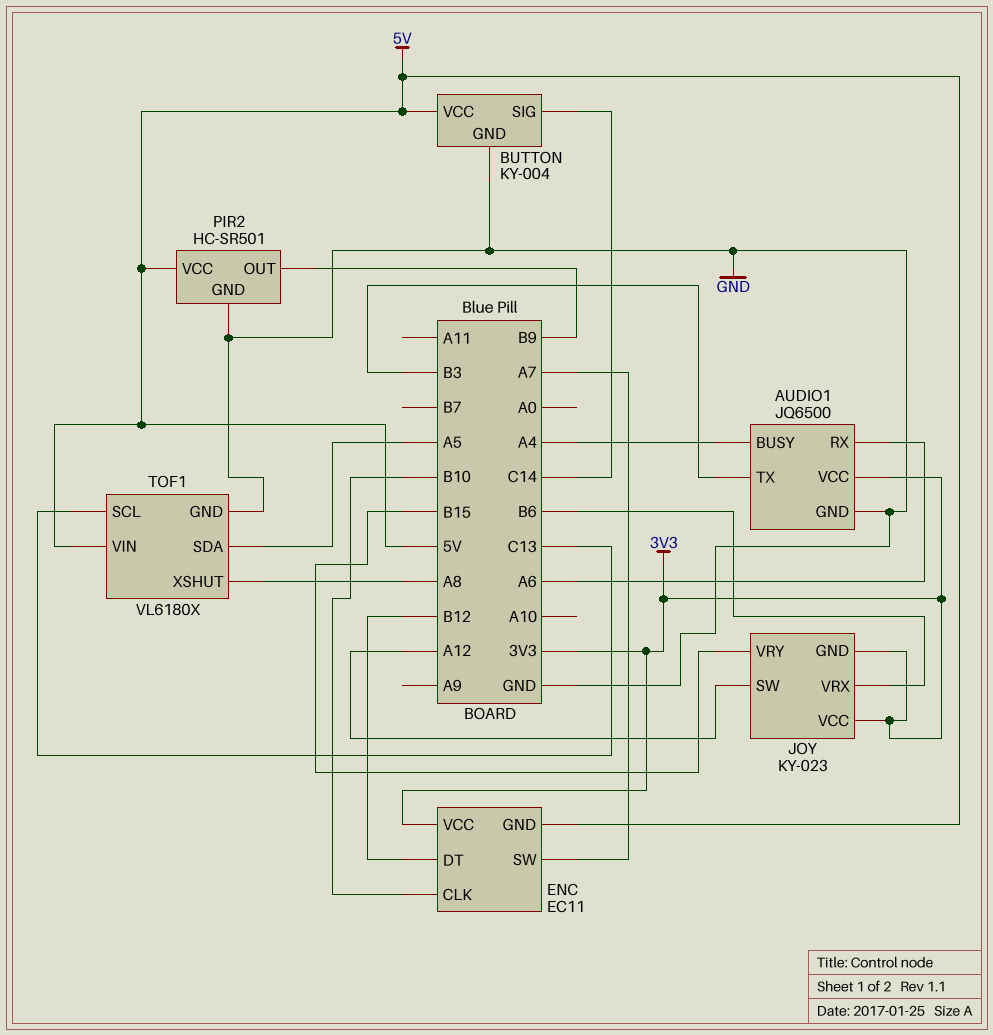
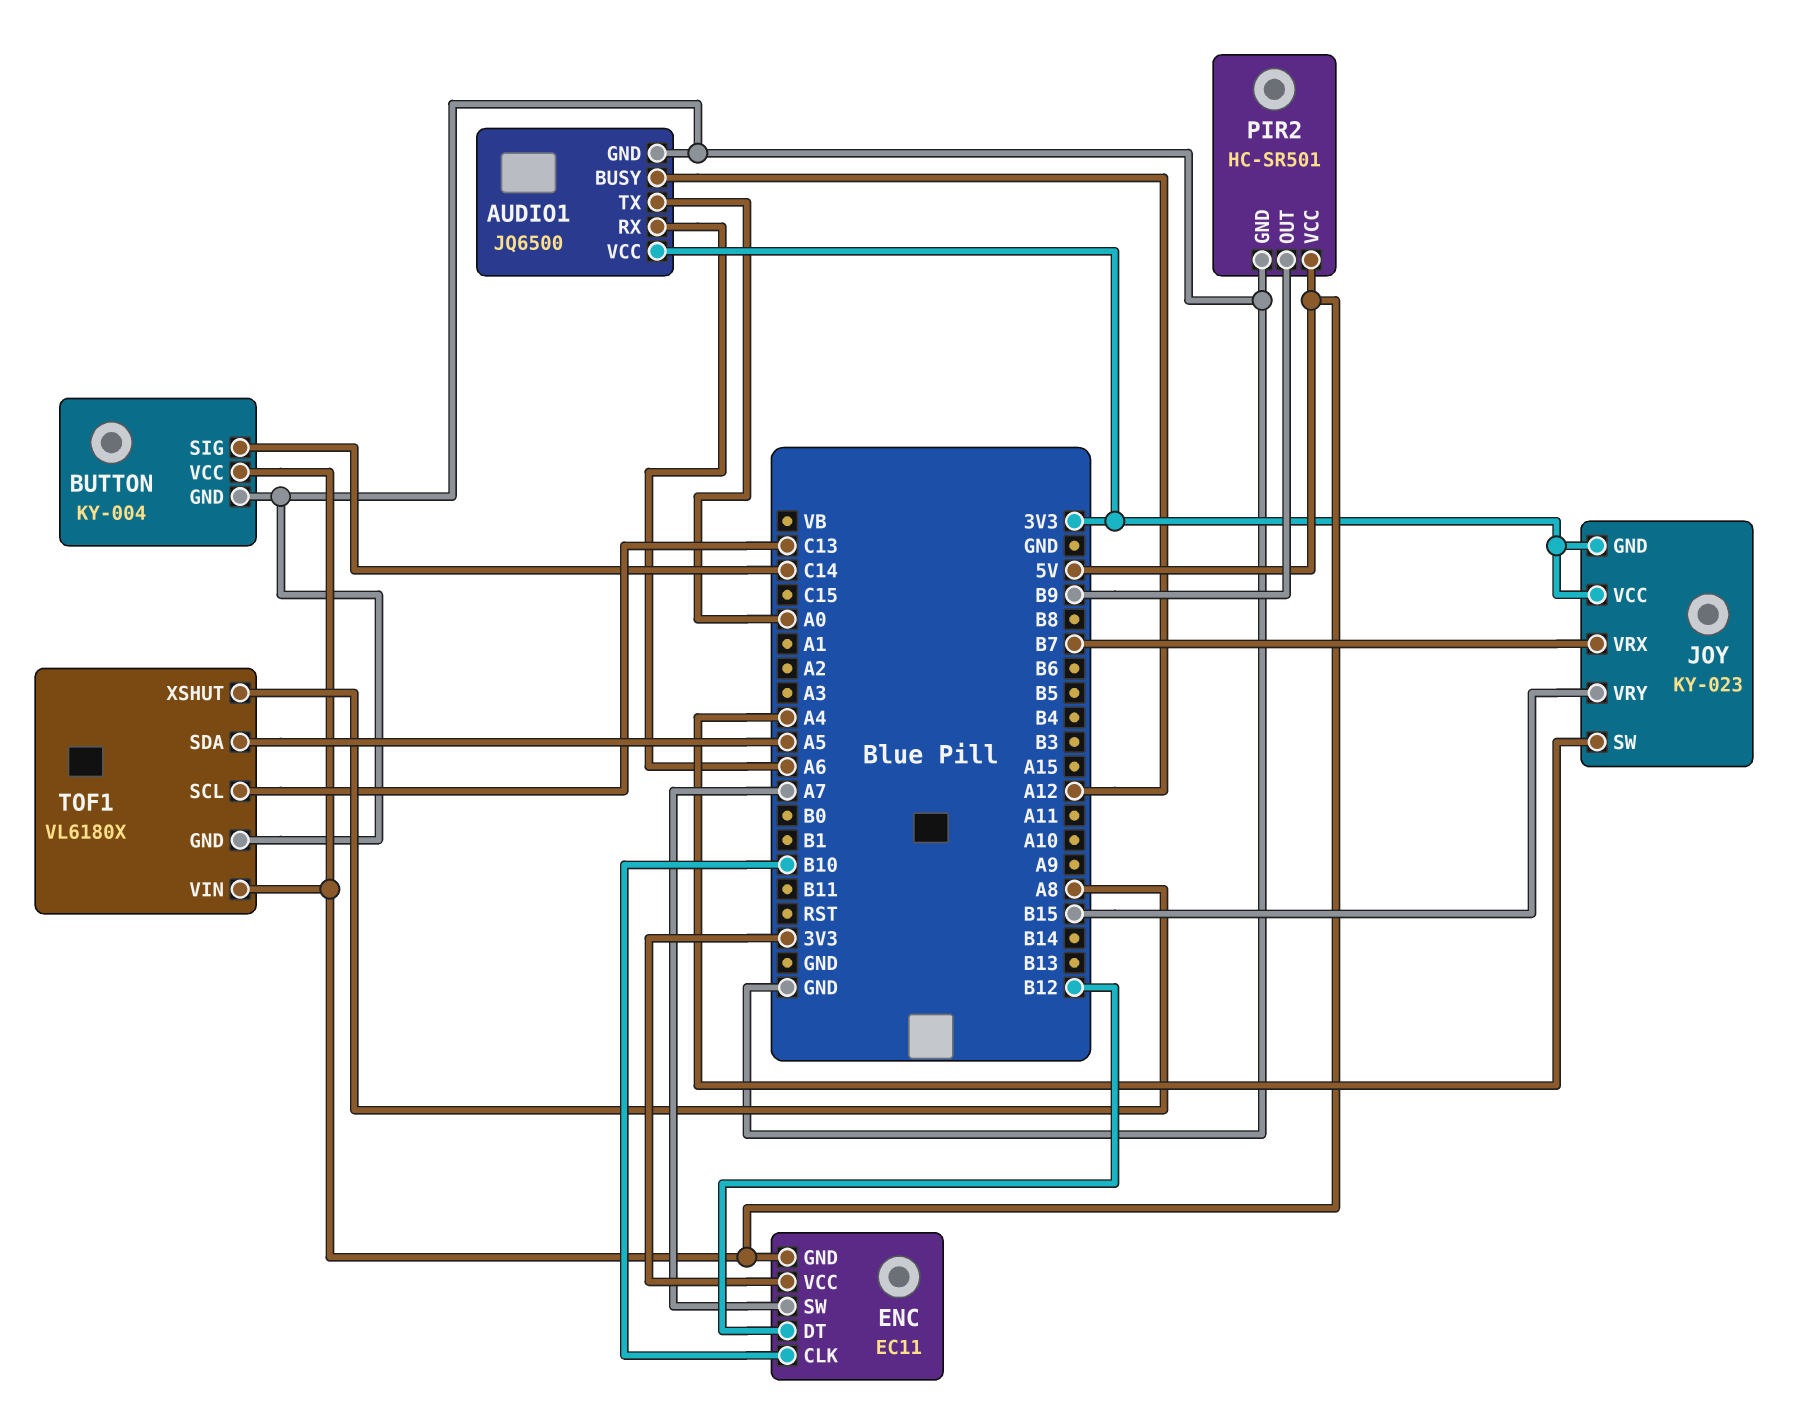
AUDIO1 pin BUSY: A4 -> A12
AUDIO1 pin TX: B3 -> A0
JOY pin SW: A12 -> A4
JOY pin VRX: B6 -> B7

